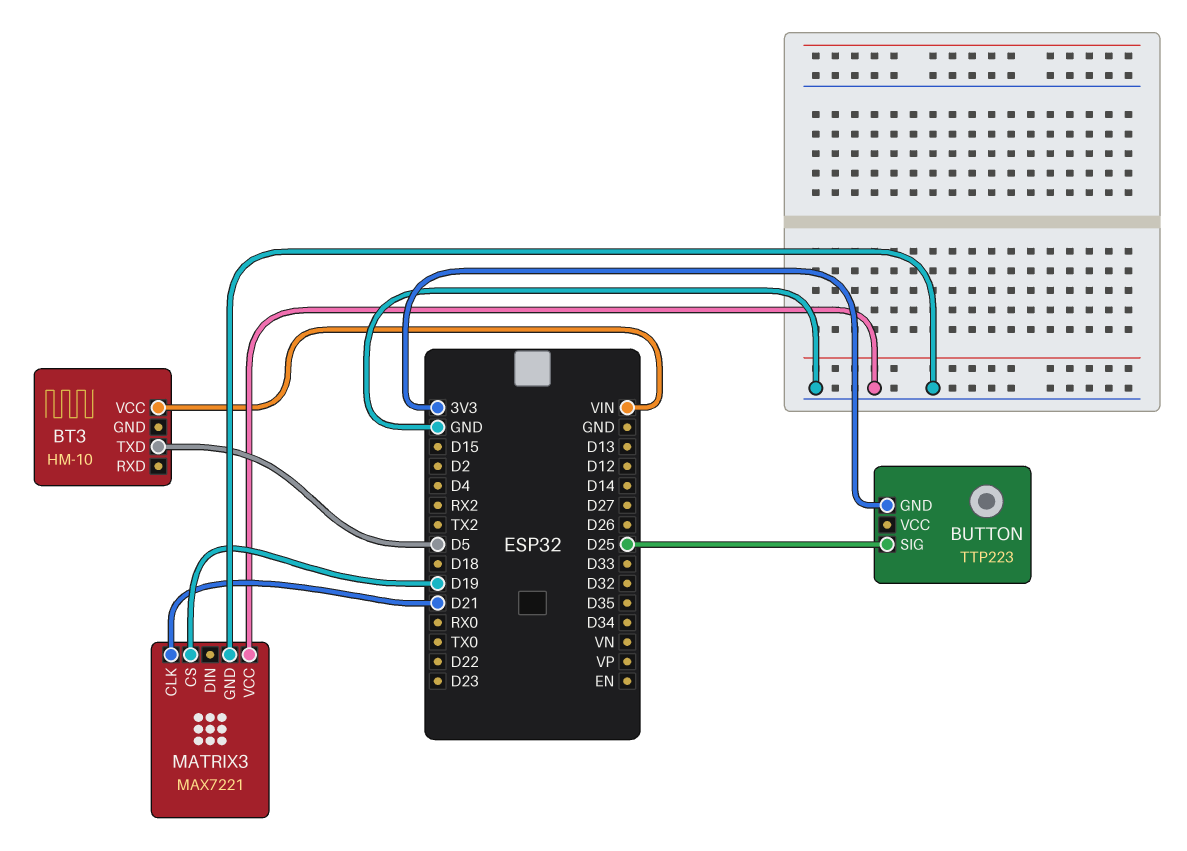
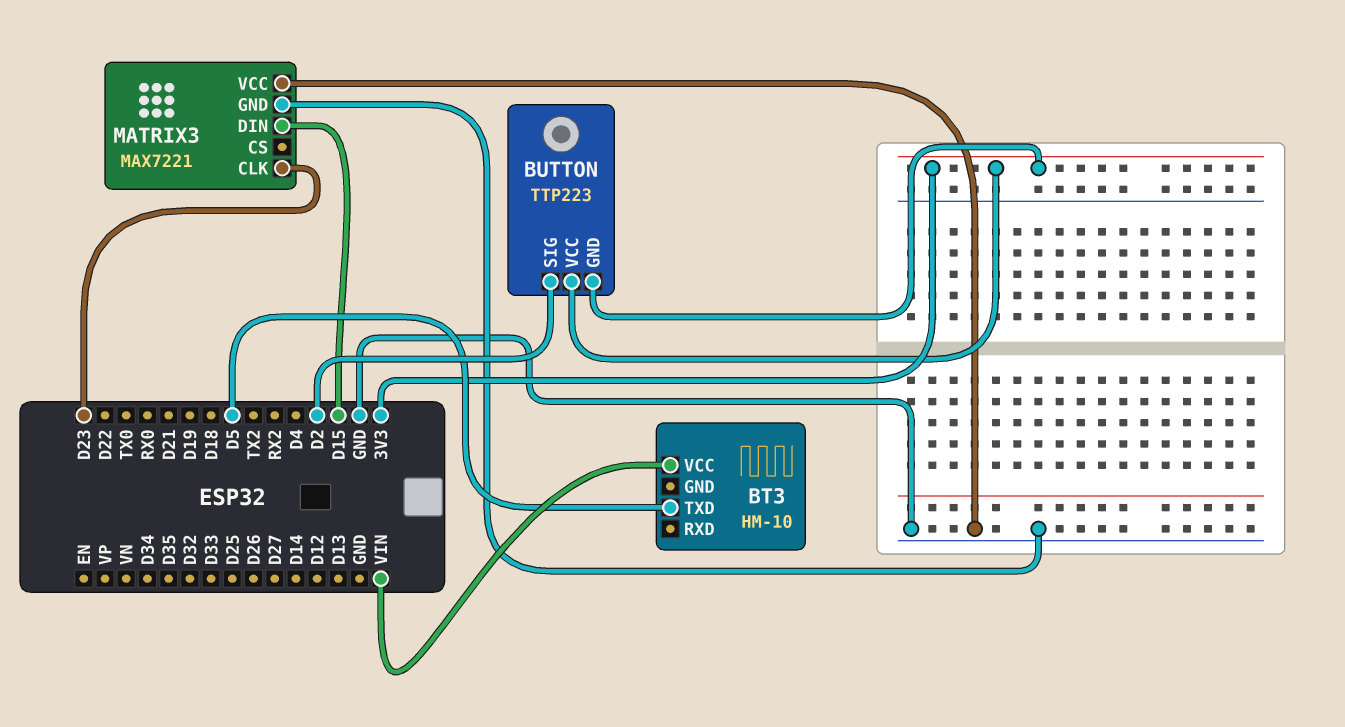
BUTTON pin SIG: D25 -> D2
BUTTON pin VCC: none -> 3V3
MATRIX3 pin CLK: D21 -> D23
MATRIX3 pin CS: D19 -> none
MATRIX3 pin DIN: none -> D15

